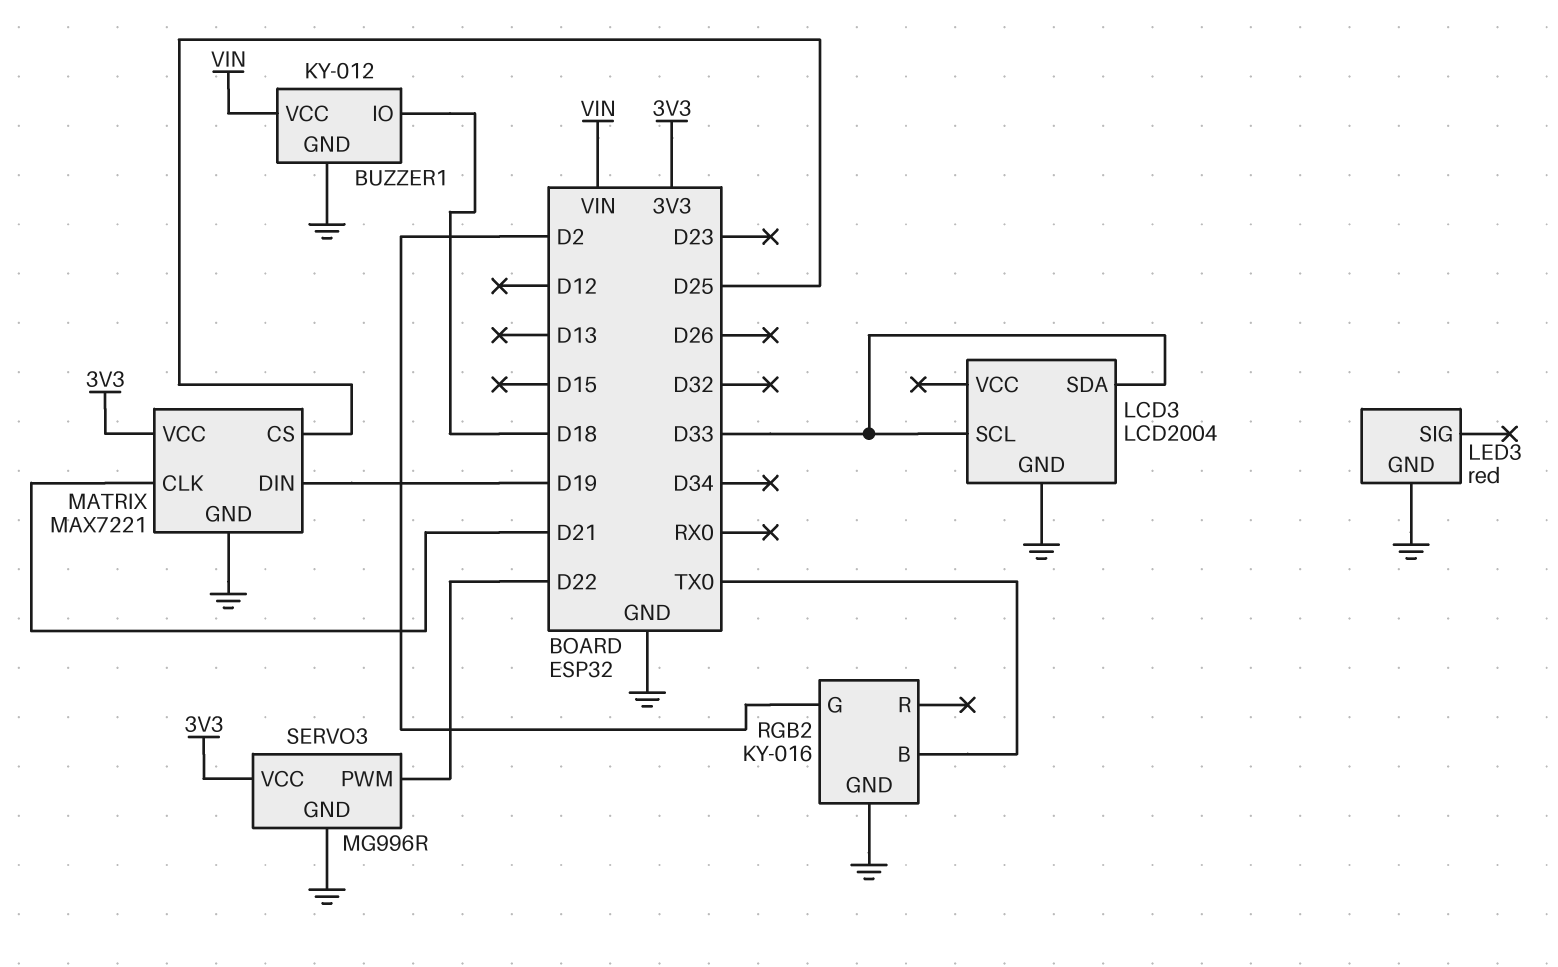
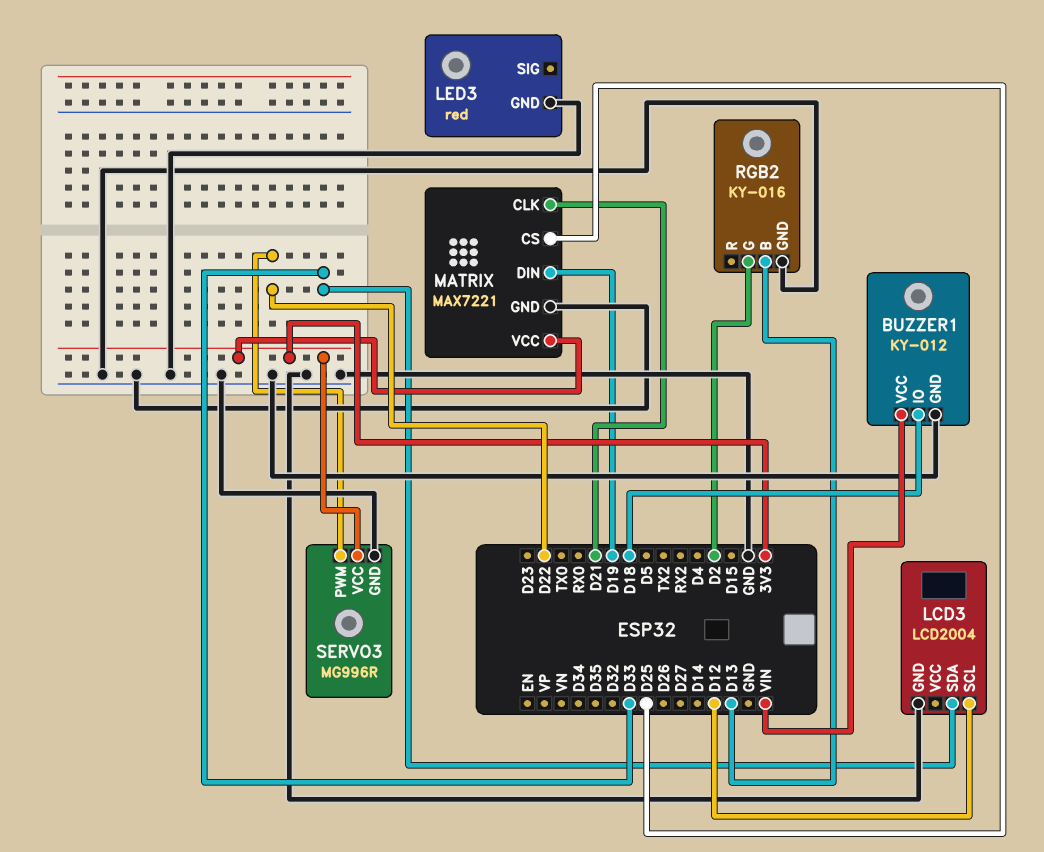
LCD3 pin SCL: D33 -> D12
RGB2 pin B: TX0 -> D13

